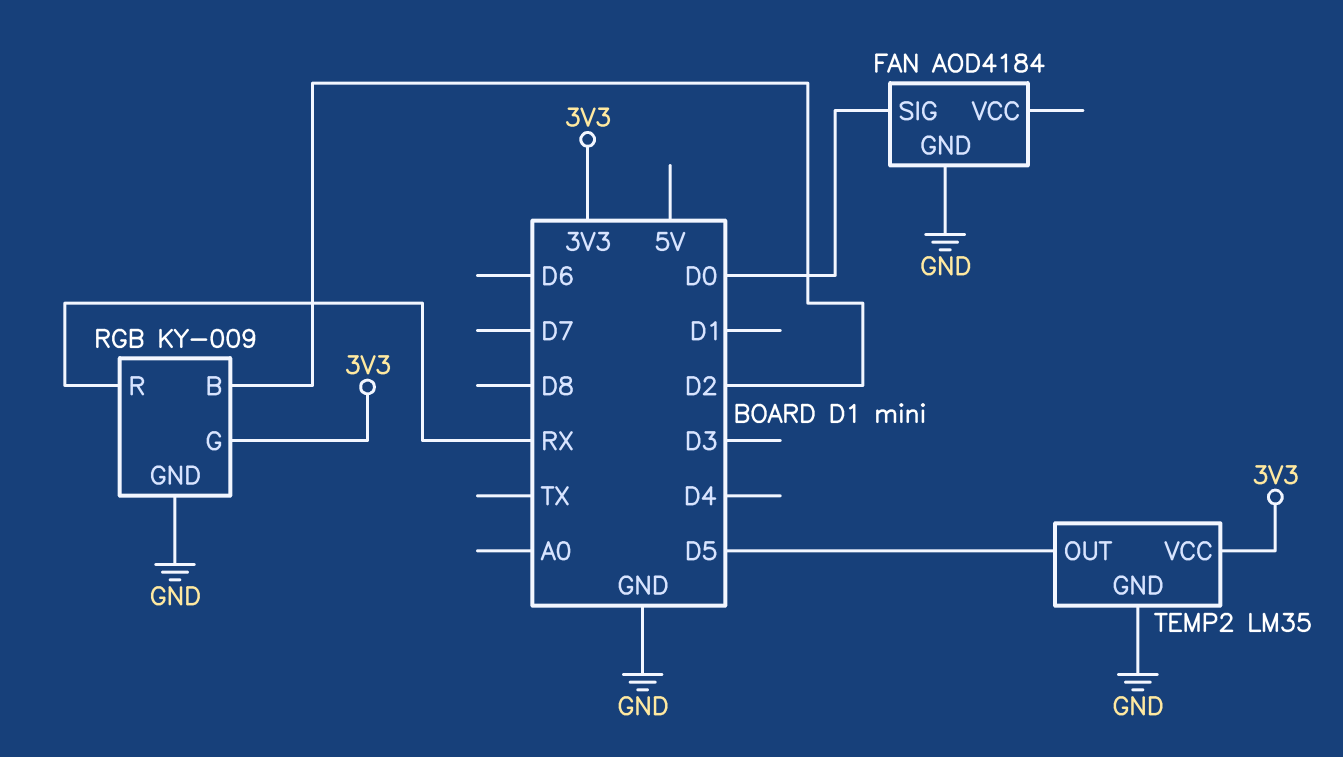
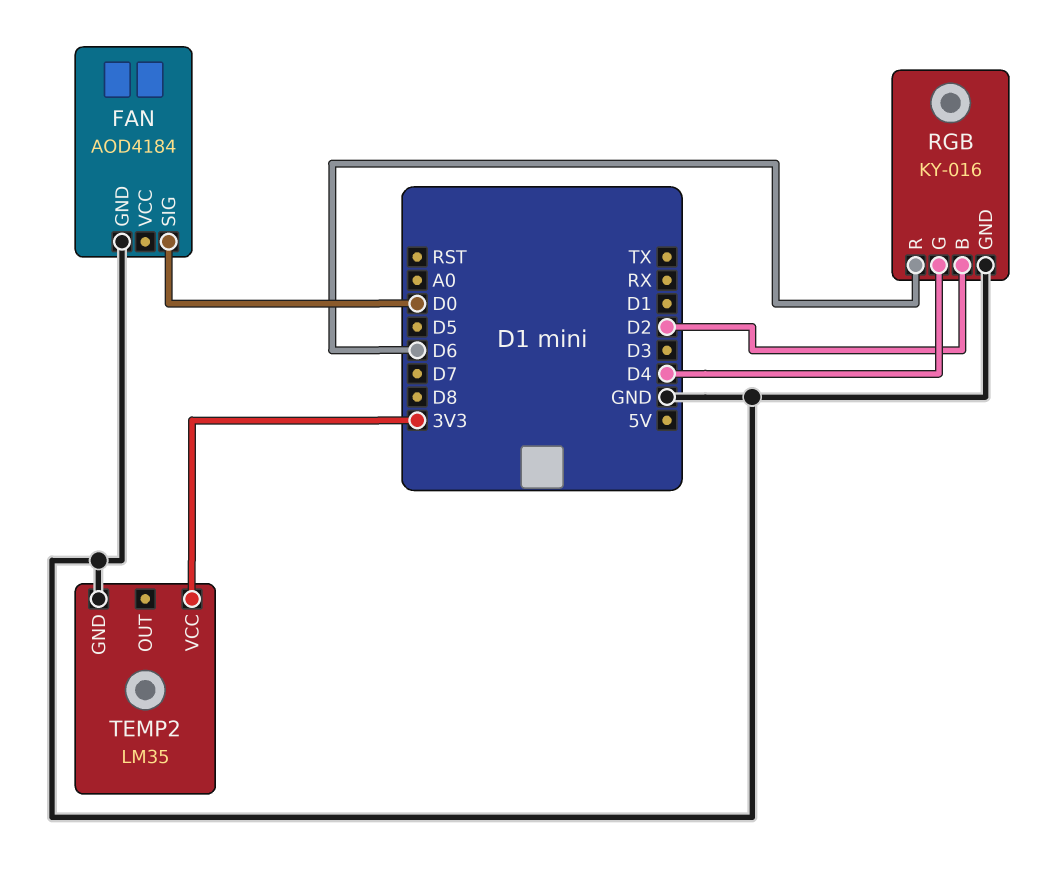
RGB: KY-009 -> KY-016
RGB pin G: 3V3 -> D4
RGB pin R: RX -> D6
TEMP2 pin OUT: D5 -> none

